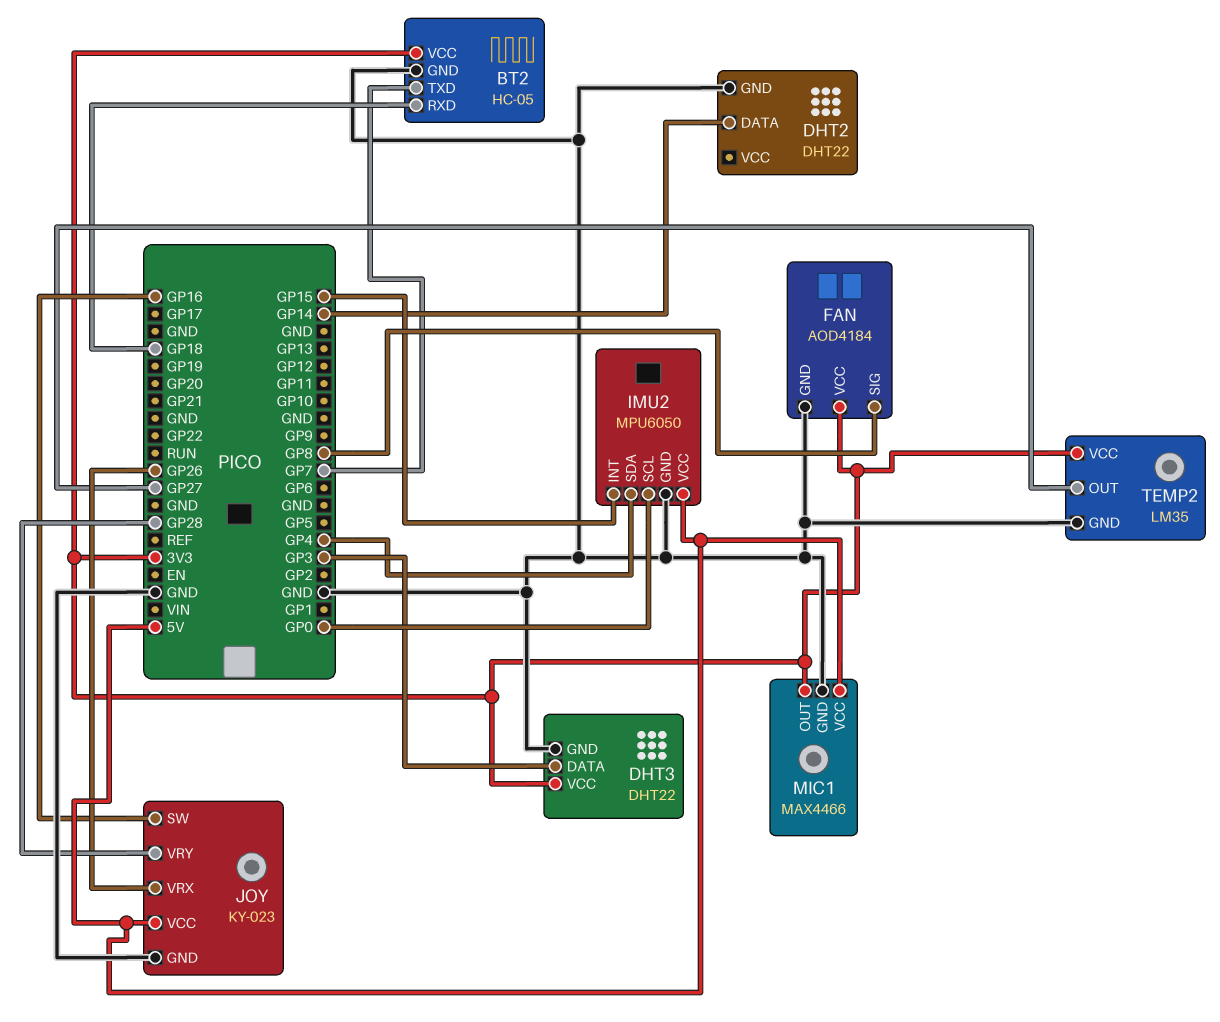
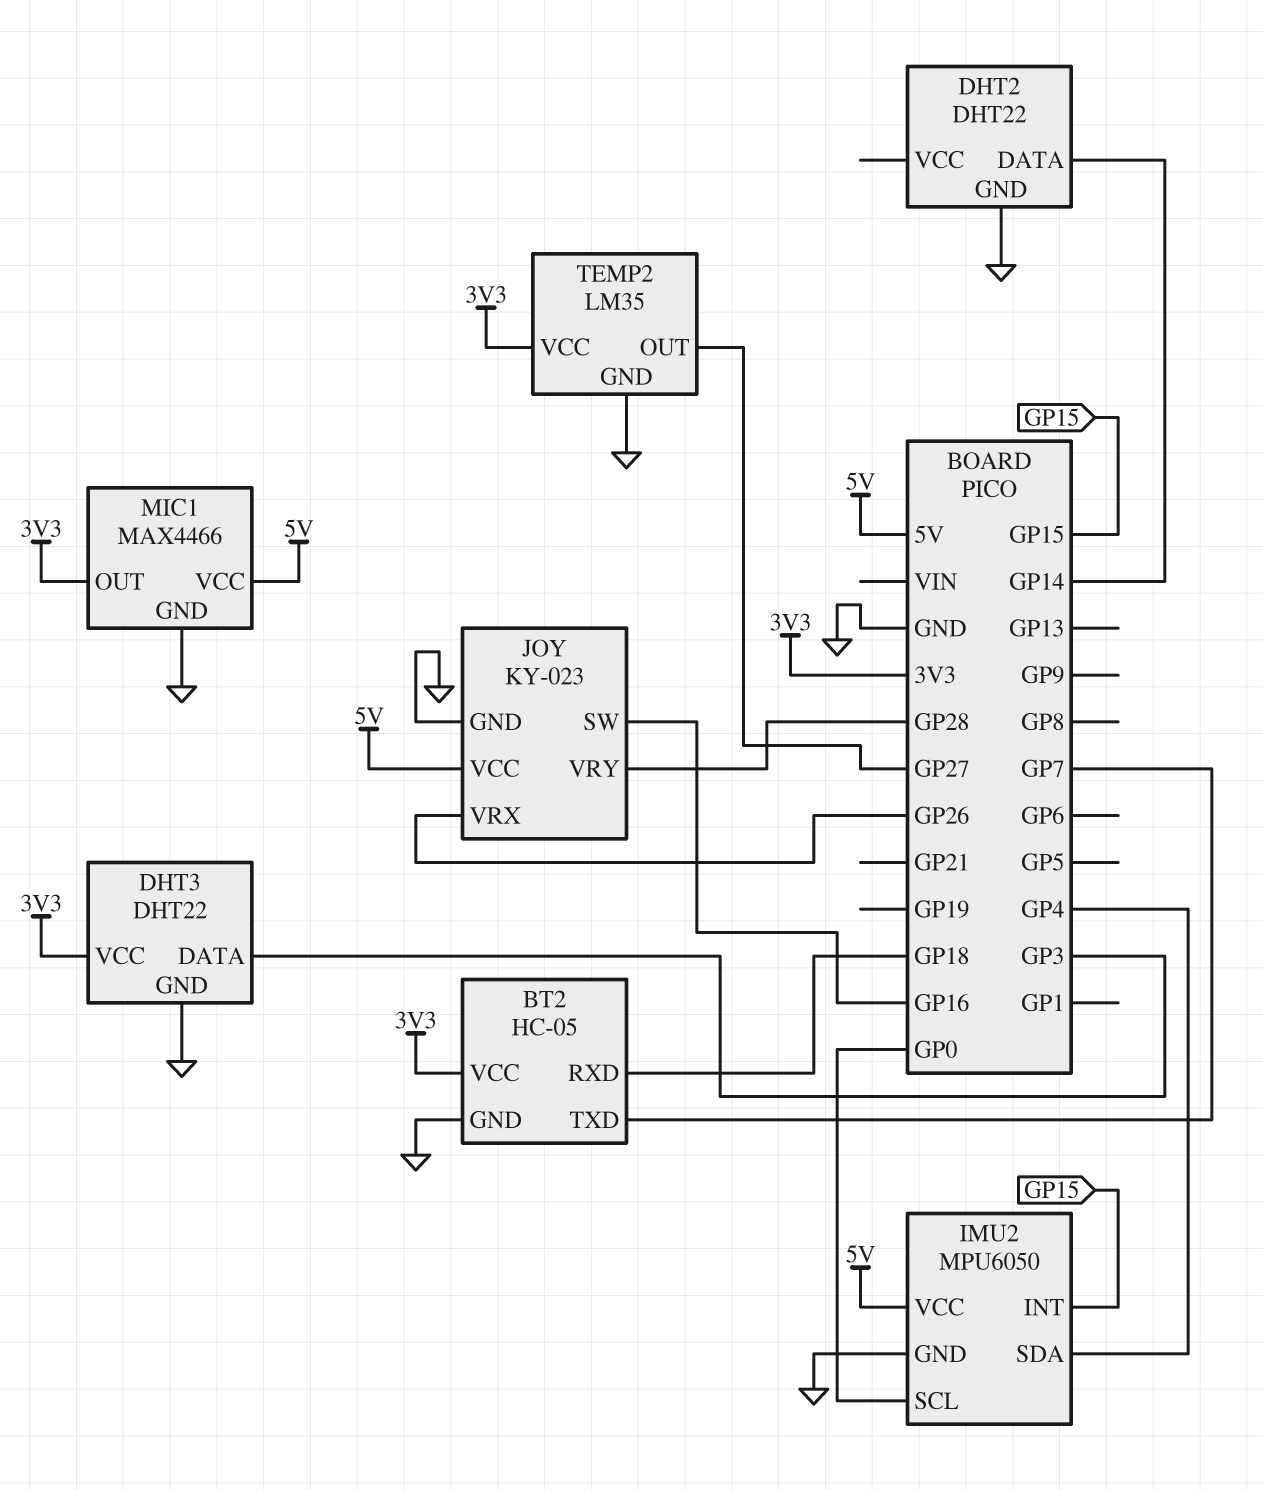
FAN: AOD4184 -> none
FAN pin GND: GND -> none
FAN pin SIG: GP8 -> none
FAN pin VCC: 3V3 -> none

